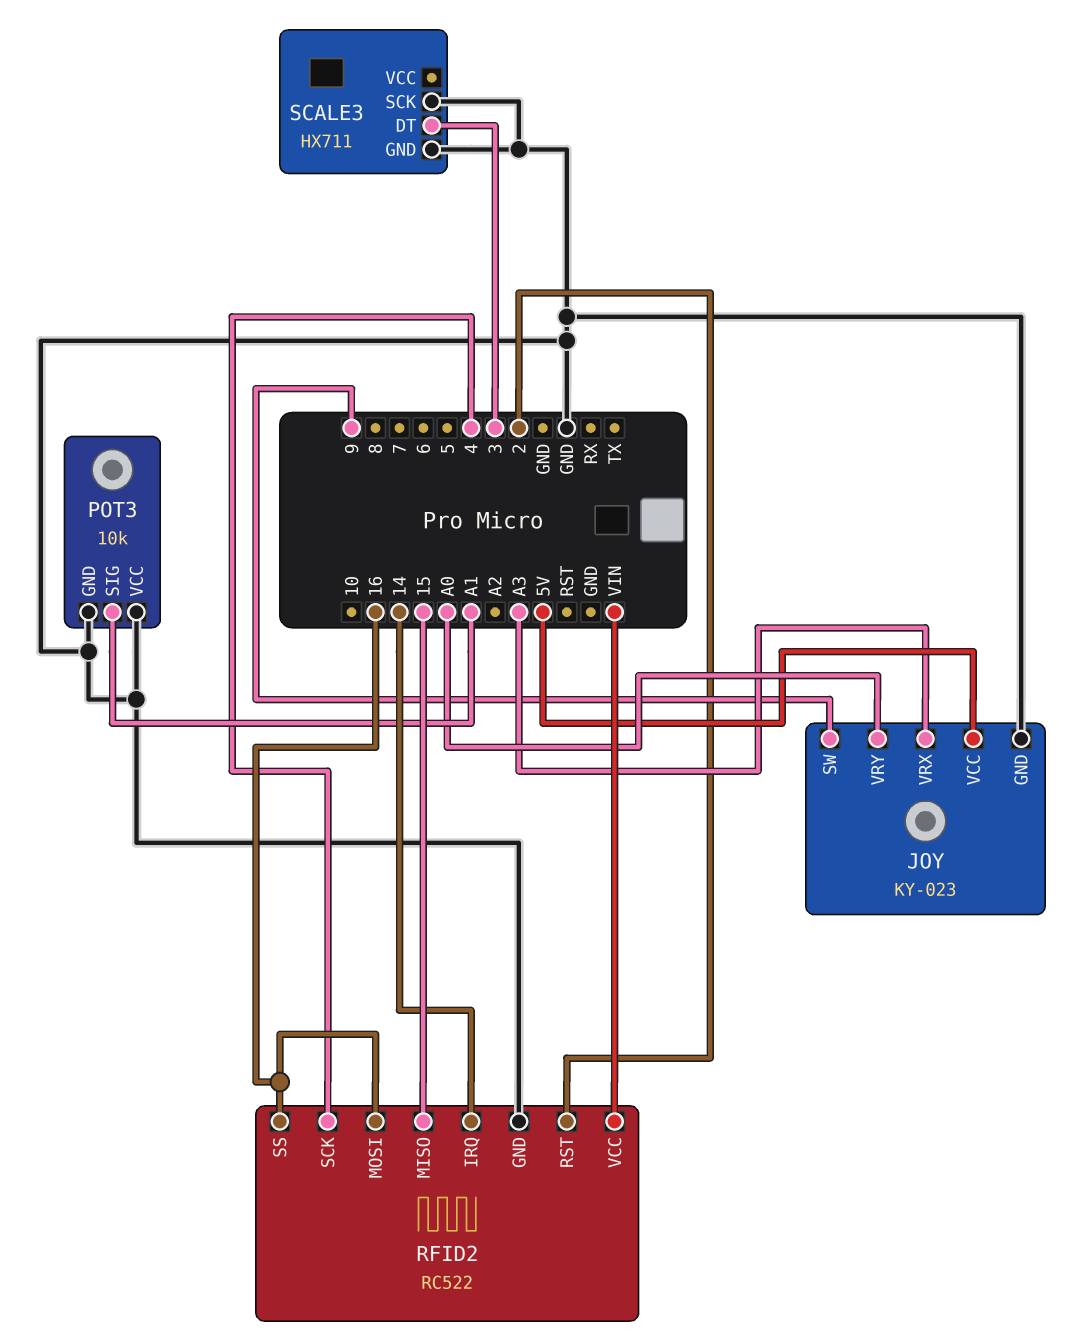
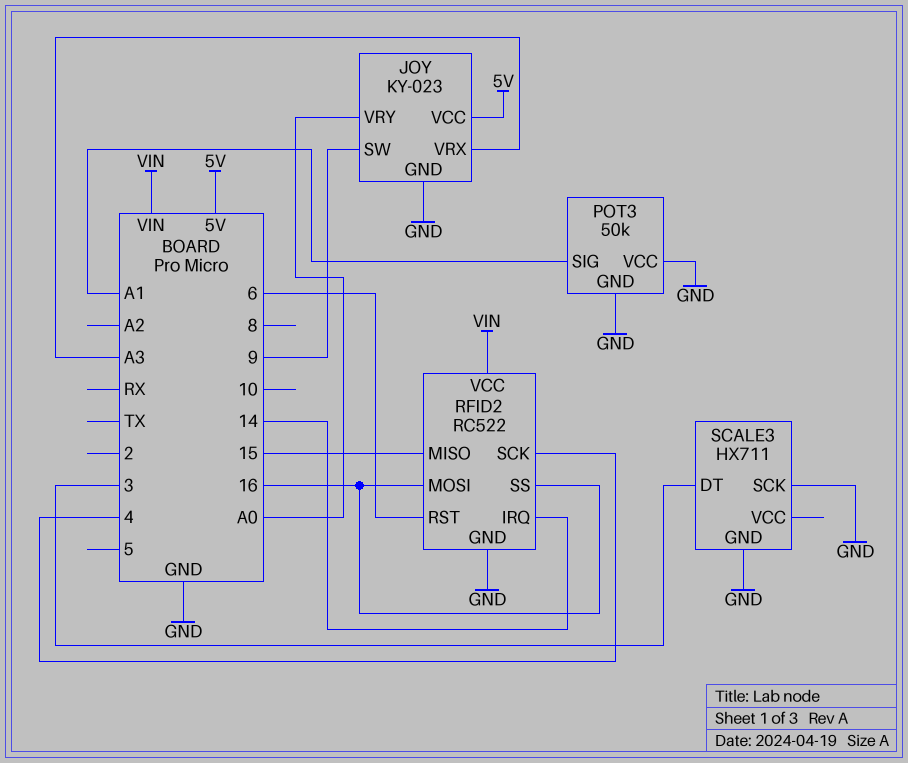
POT3: 10k -> 50k
RFID2 pin RST: 2 -> 6

